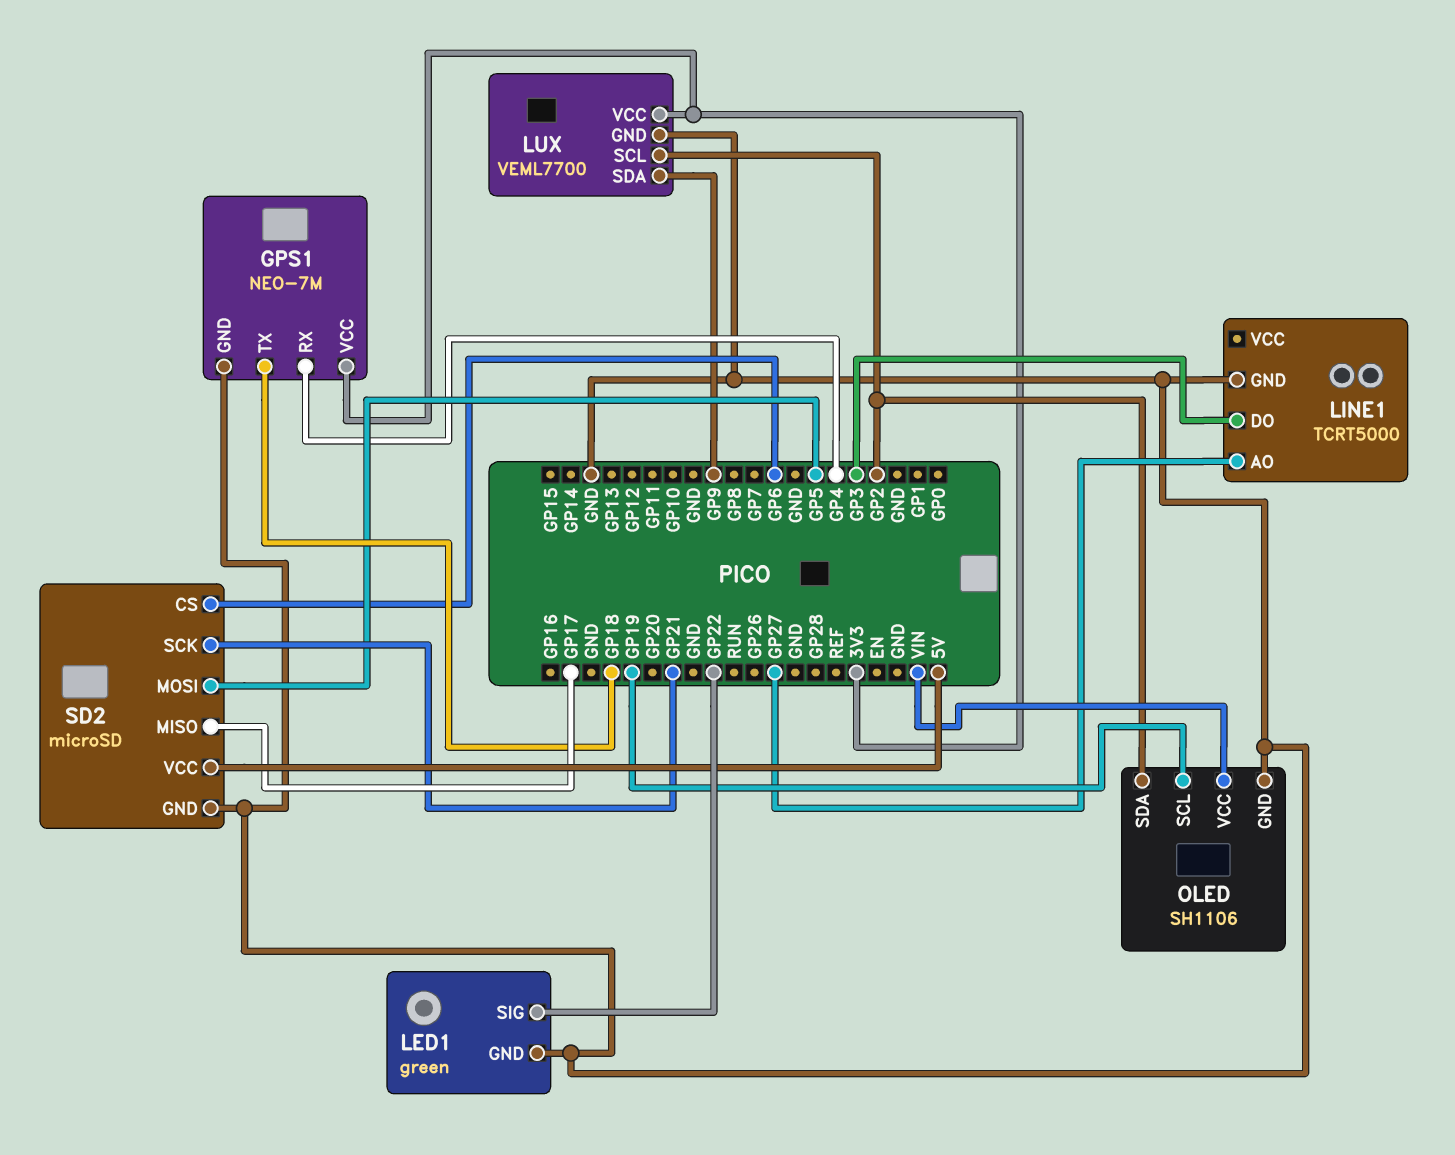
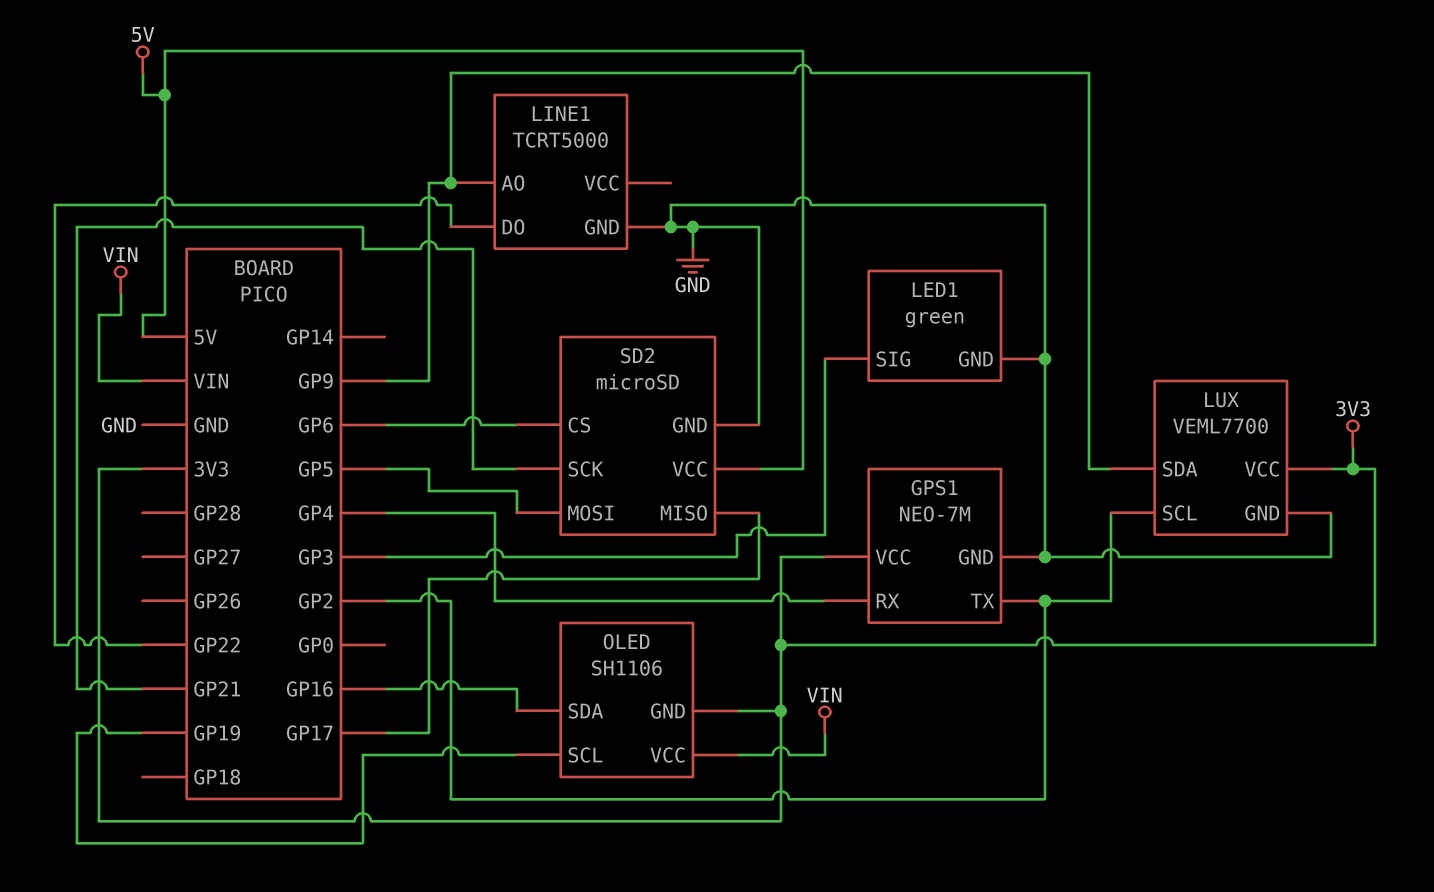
GPS1 pin TX: GP18 -> GP2
LED1 pin SIG: GP22 -> GP3
LINE1 pin AO: GP27 -> GP9
LINE1 pin DO: GP3 -> GP22
OLED pin GND: GND -> 3V3
OLED pin SDA: GP2 -> GP16

